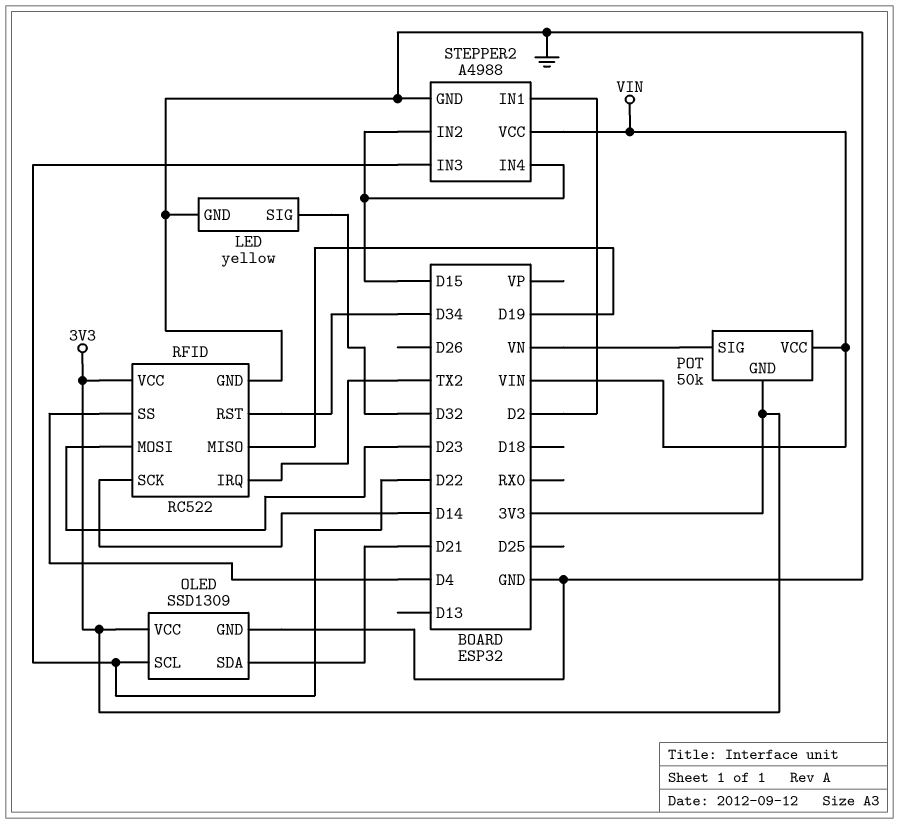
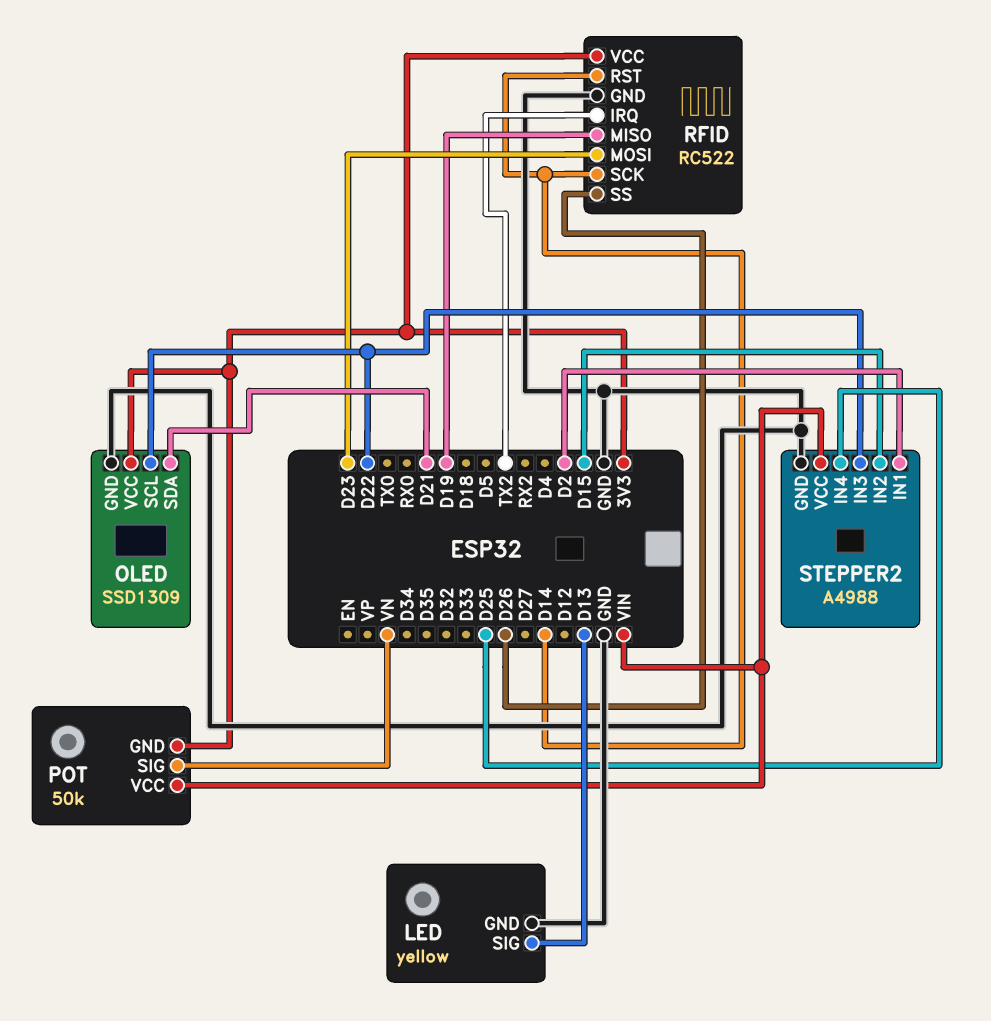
LED pin SIG: D32 -> D13
RFID pin RST: D34 -> D14
RFID pin SS: D4 -> D26
STEPPER2 pin IN4: D15 -> D25

